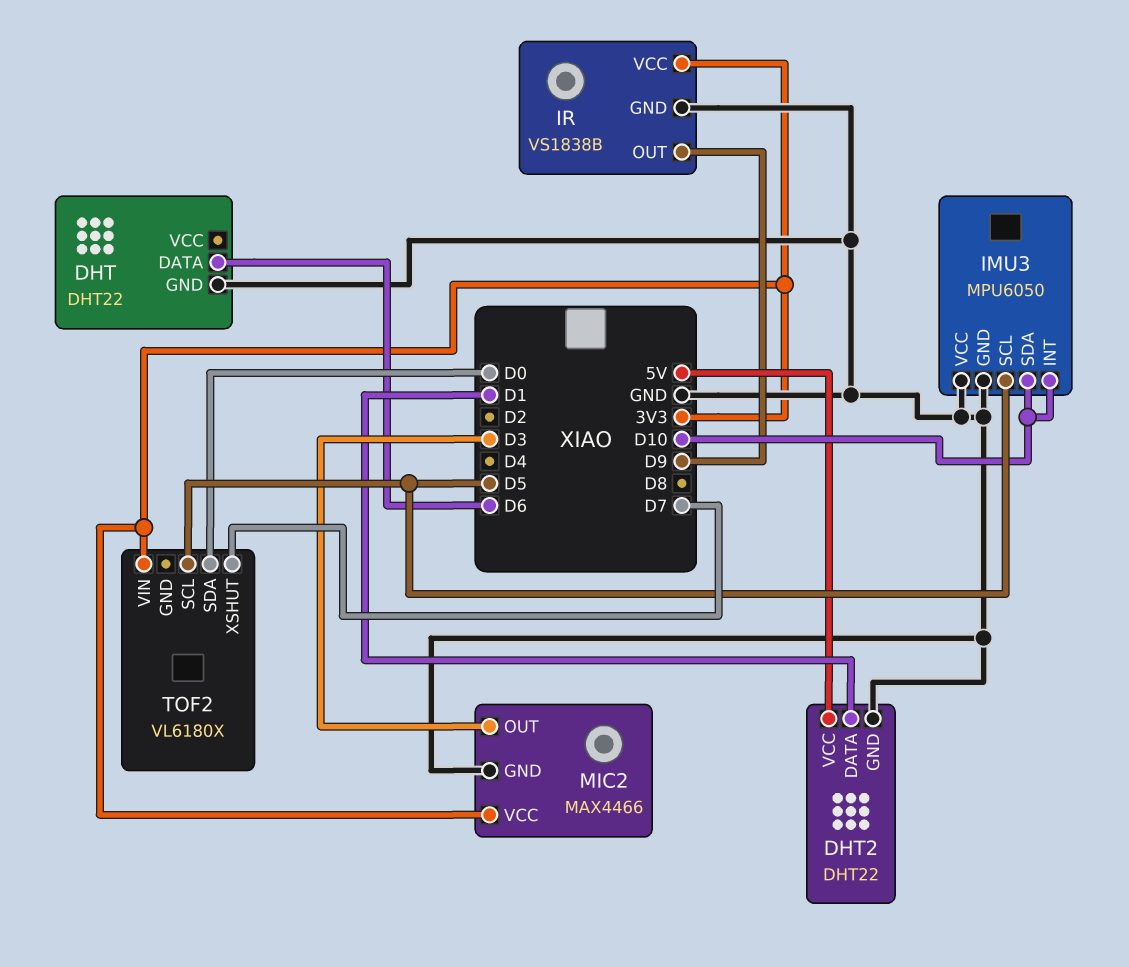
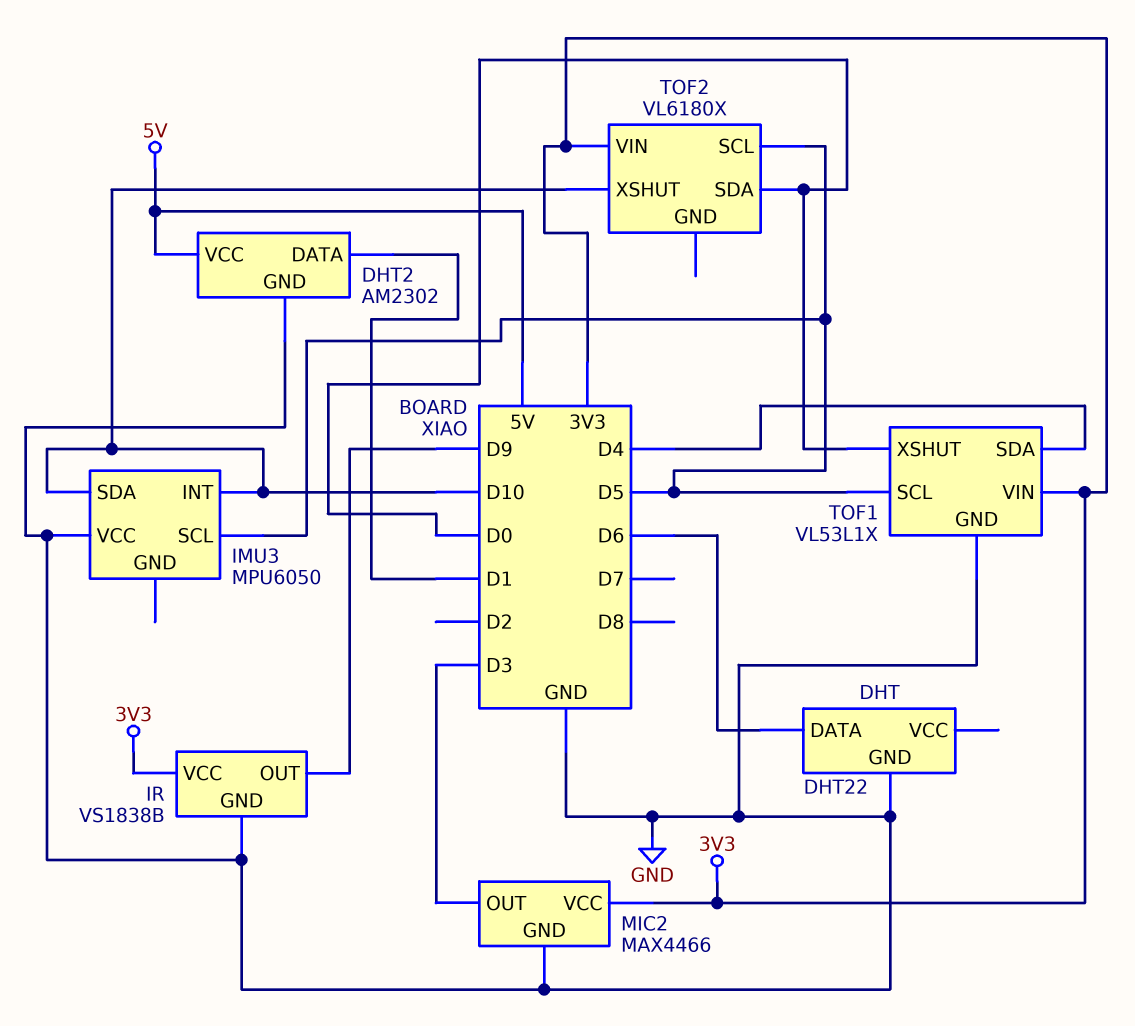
DHT2: DHT22 -> AM2302
IMU3 pin GND: GND -> none
TOF1: none -> VL53L1X
TOF1 pin GND: none -> GND
TOF1 pin SCL: none -> D5
TOF1 pin SDA: none -> D4
TOF1 pin VIN: none -> 3V3
TOF1 pin XSHUT: none -> D0
TOF2 pin XSHUT: D7 -> D10

